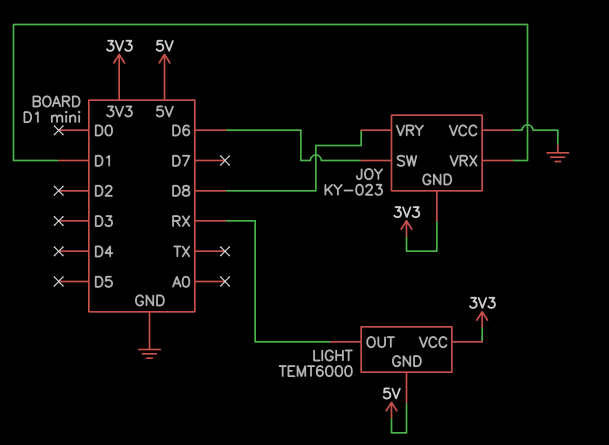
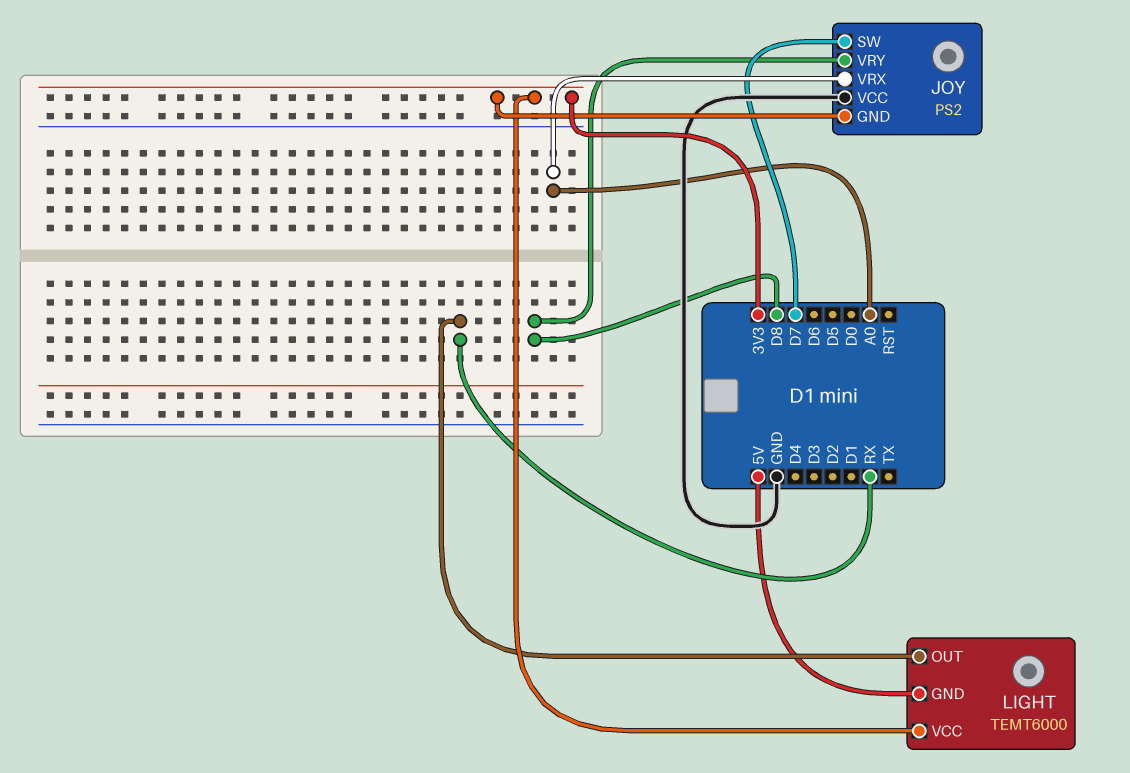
JOY: KY-023 -> PS2
JOY pin SW: D6 -> D7
JOY pin VRX: D1 -> A0

